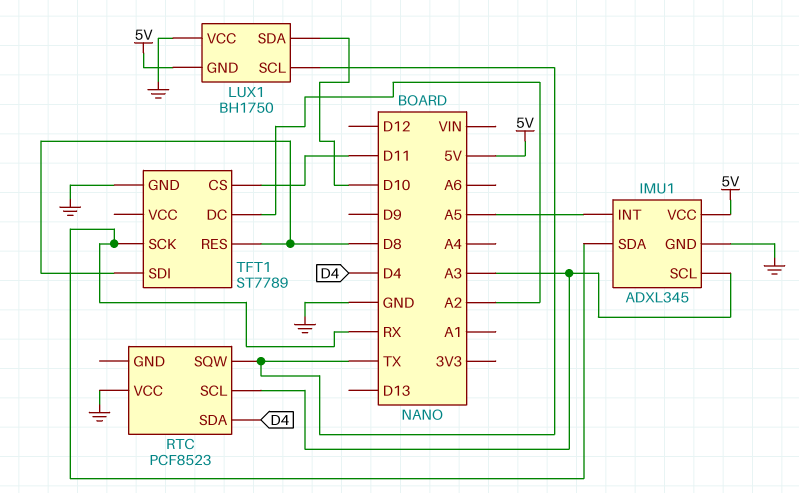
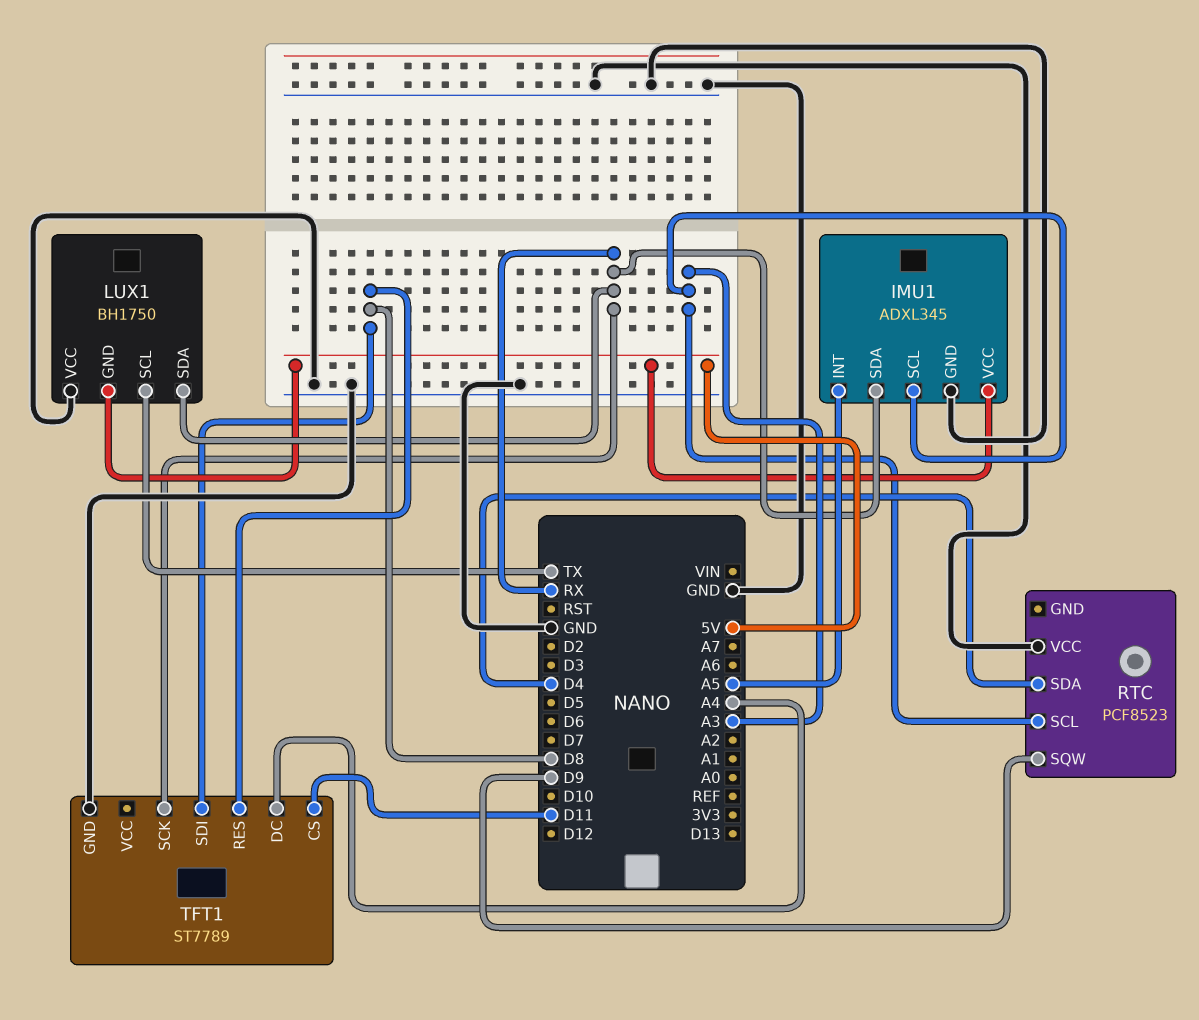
LUX1 pin SDA: D10 -> RX
RTC pin SQW: TX -> D9
TFT1 pin DC: A2 -> A4

